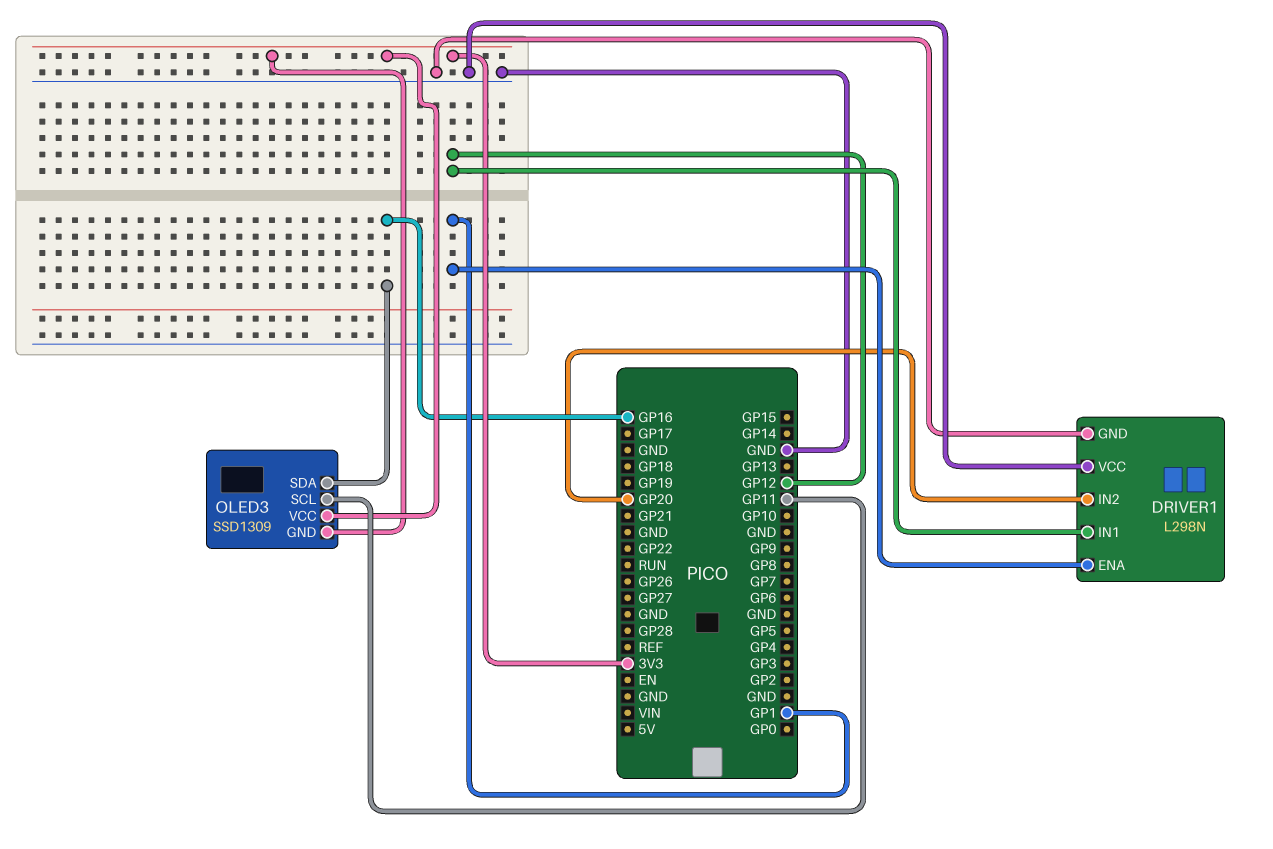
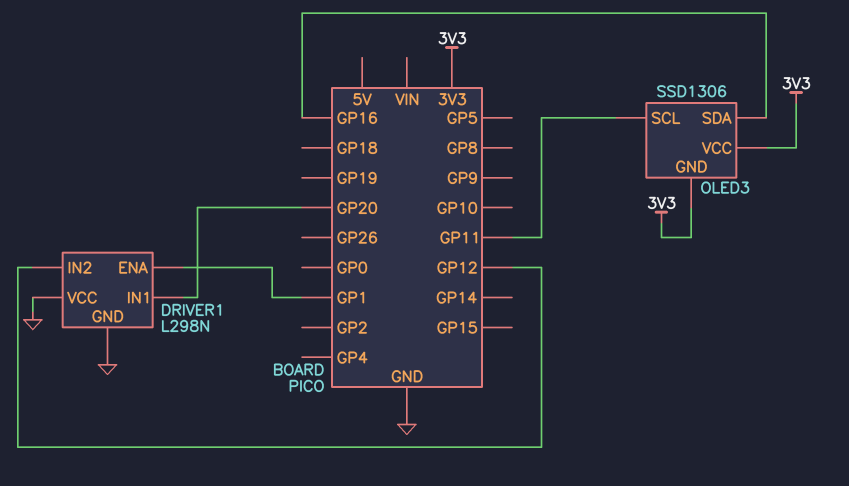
DRIVER1 pin IN1: GP12 -> GP20
DRIVER1 pin IN2: GP20 -> GP12
OLED3: SSD1309 -> SSD1306

